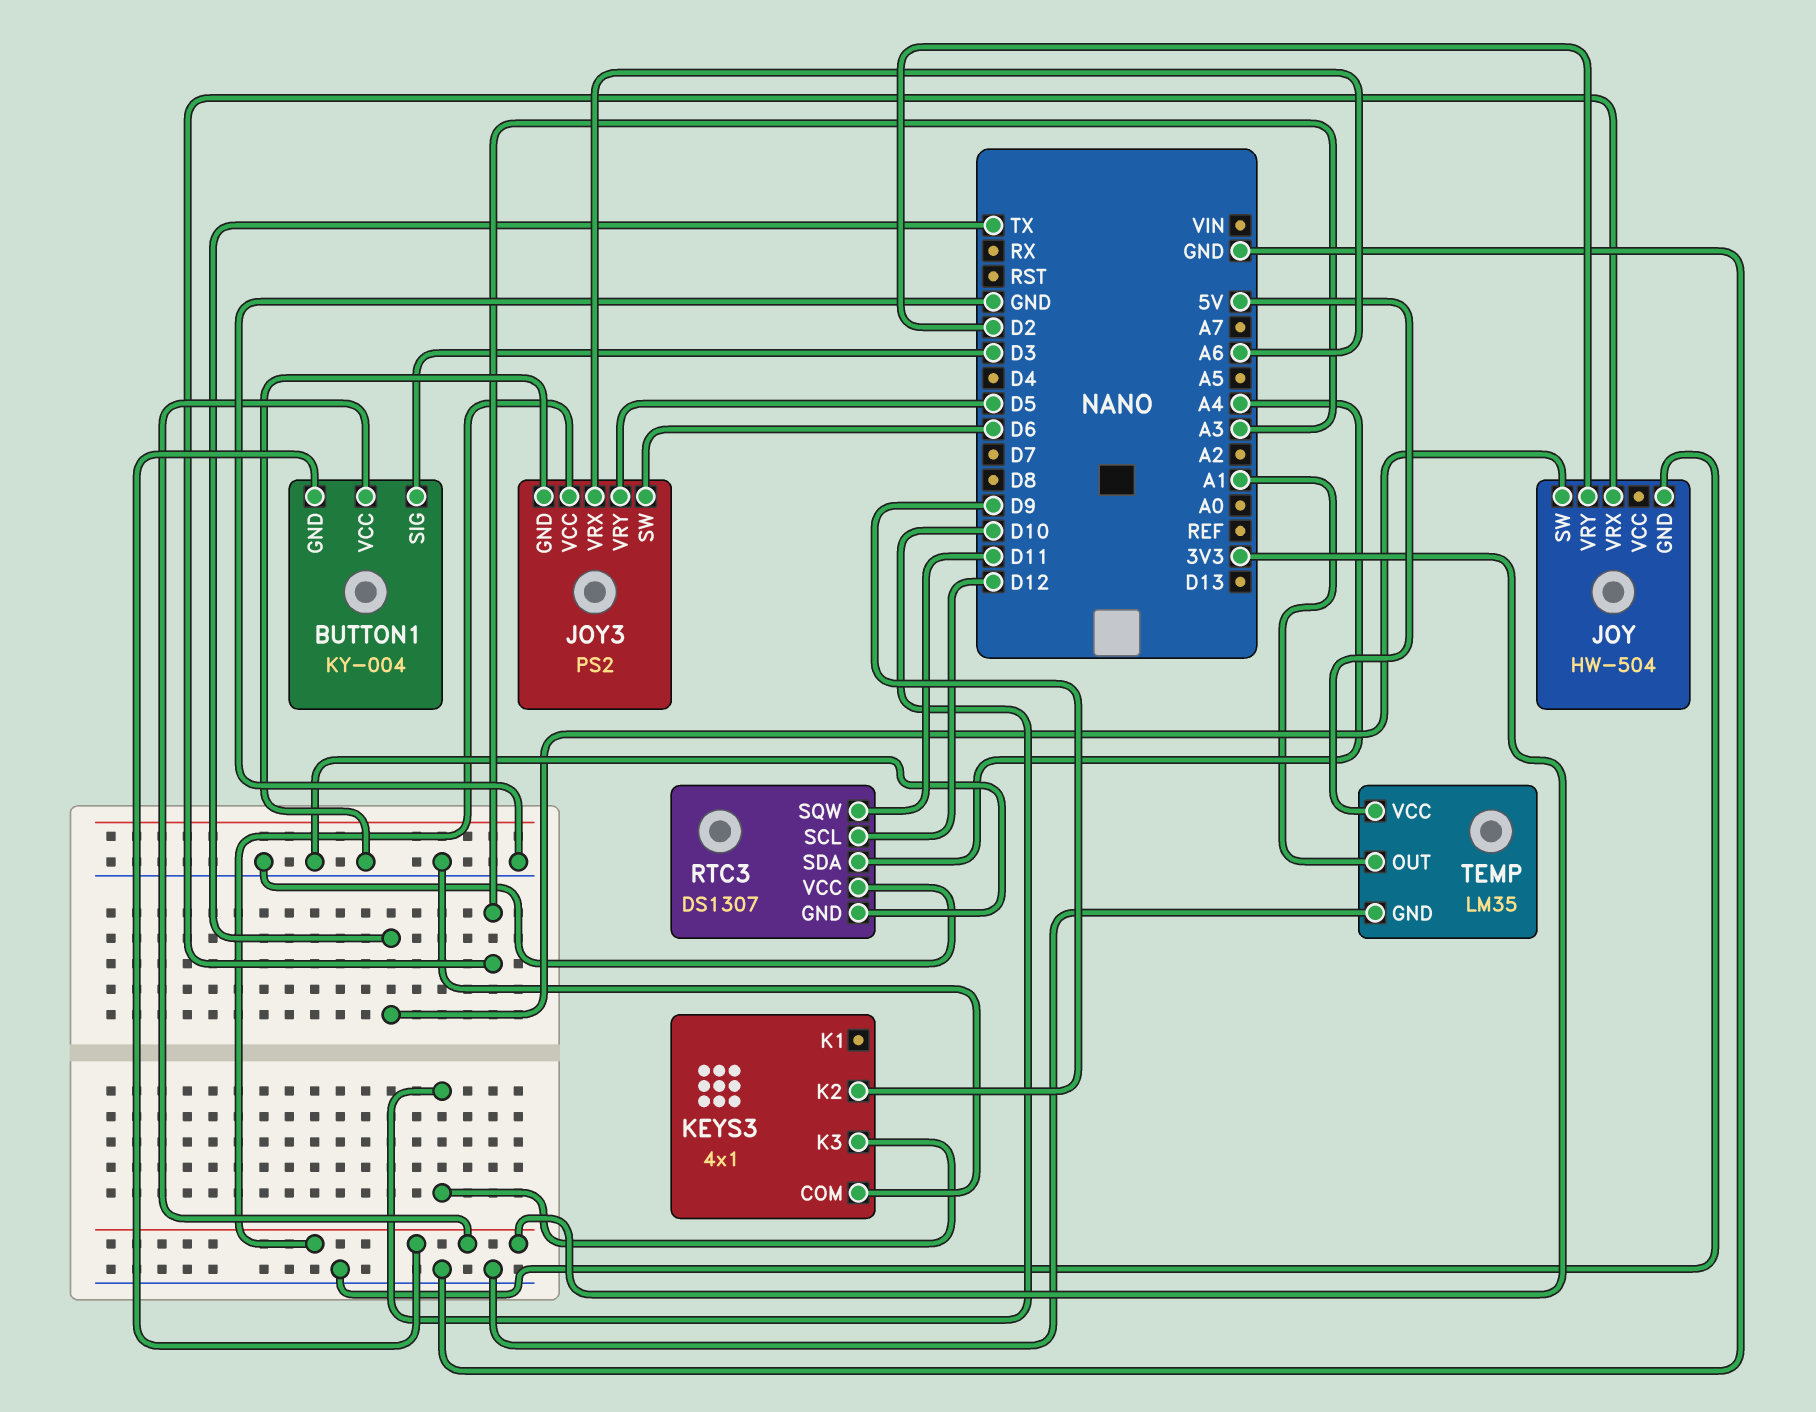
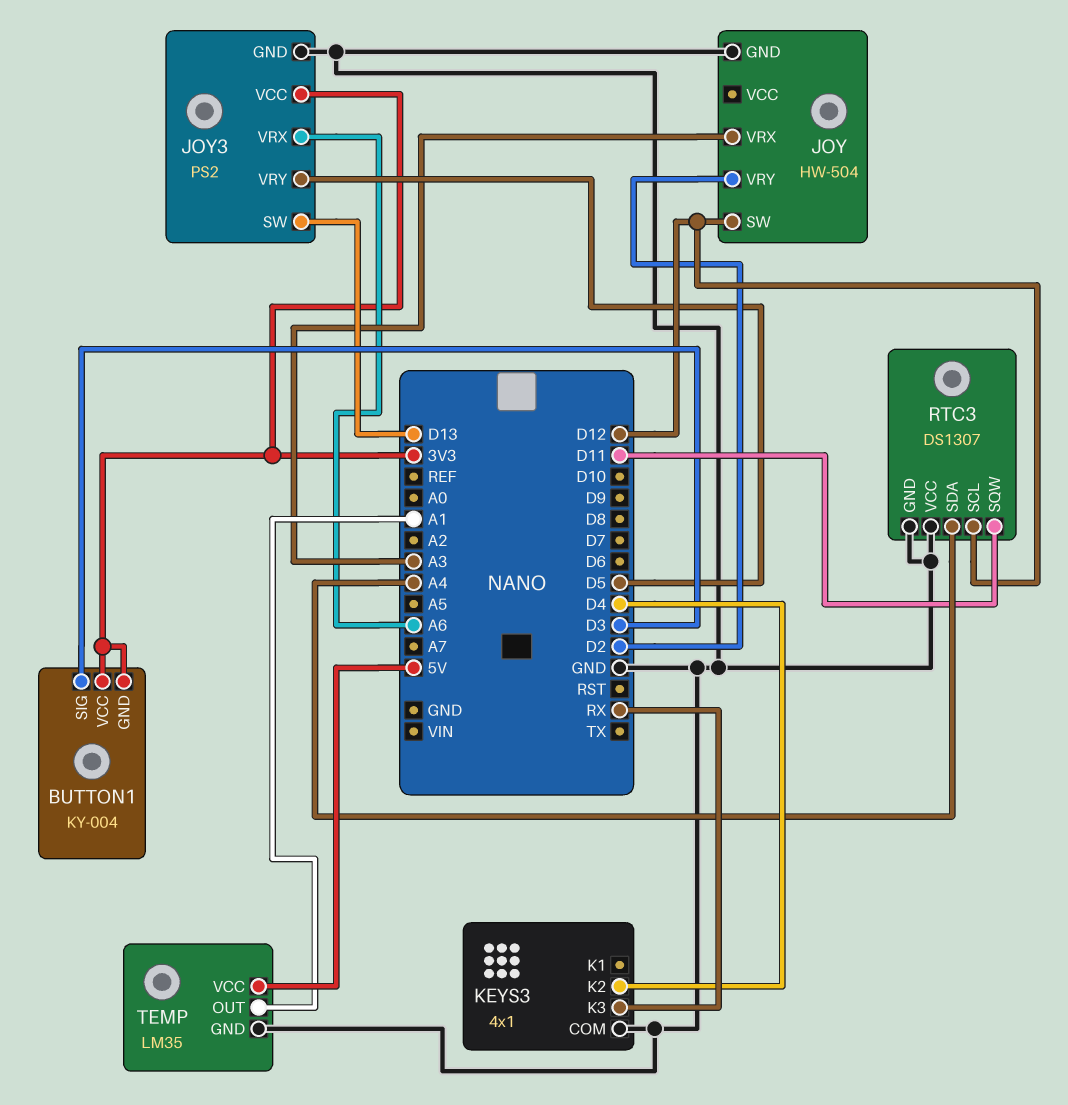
JOY pin SW: TX -> D12
JOY3 pin SW: D6 -> D13
KEYS3 pin K2: D9 -> D4
KEYS3 pin K3: D10 -> RX

